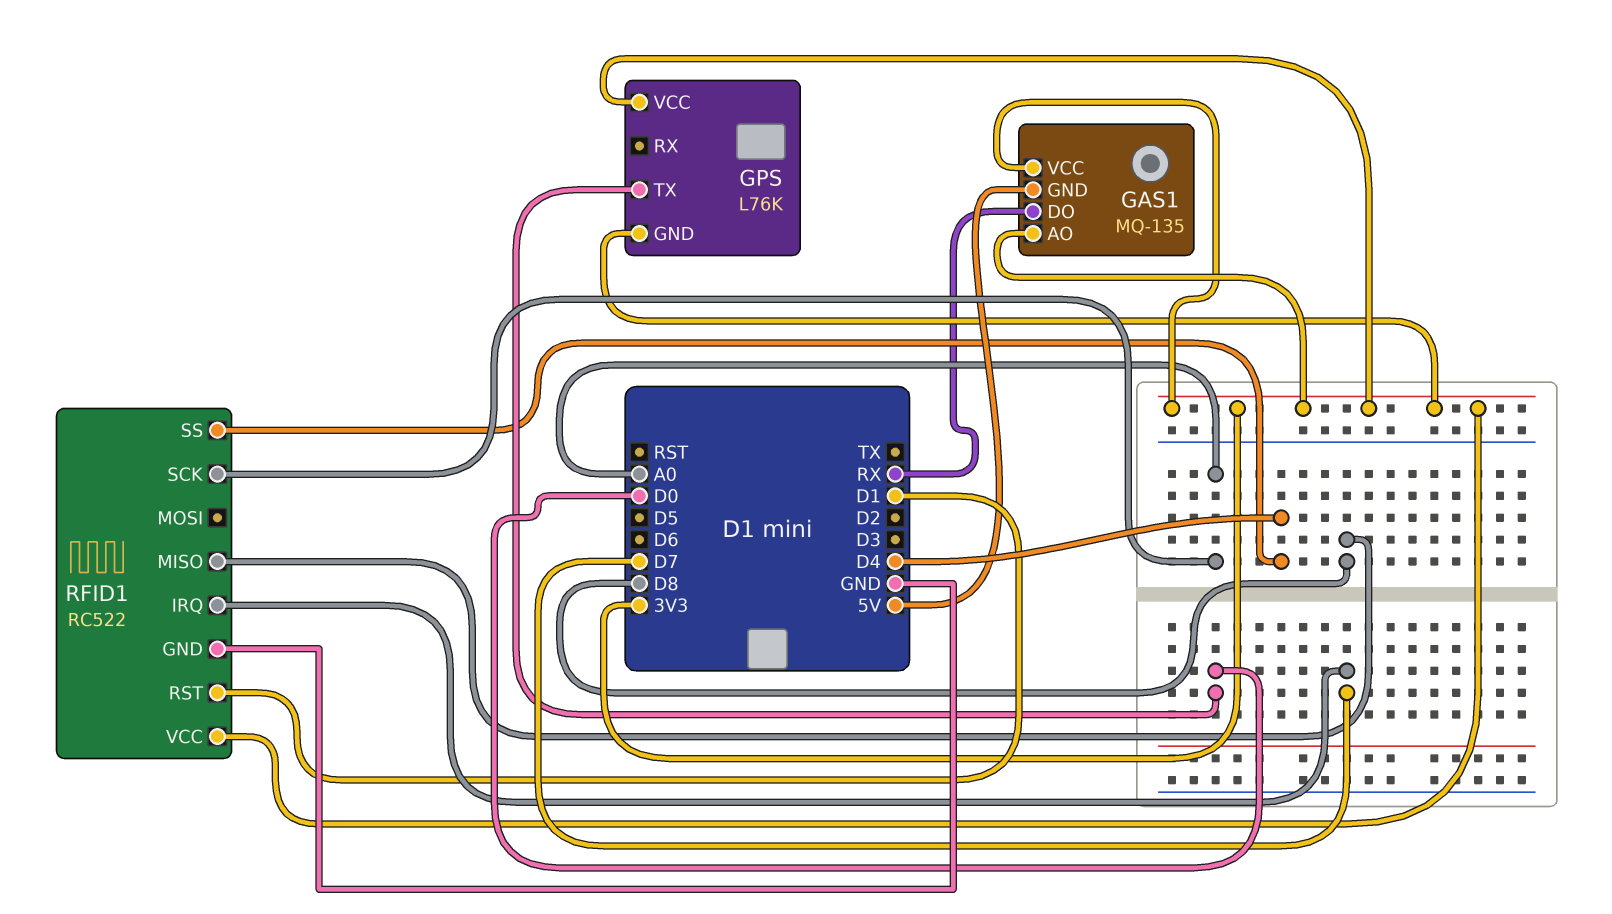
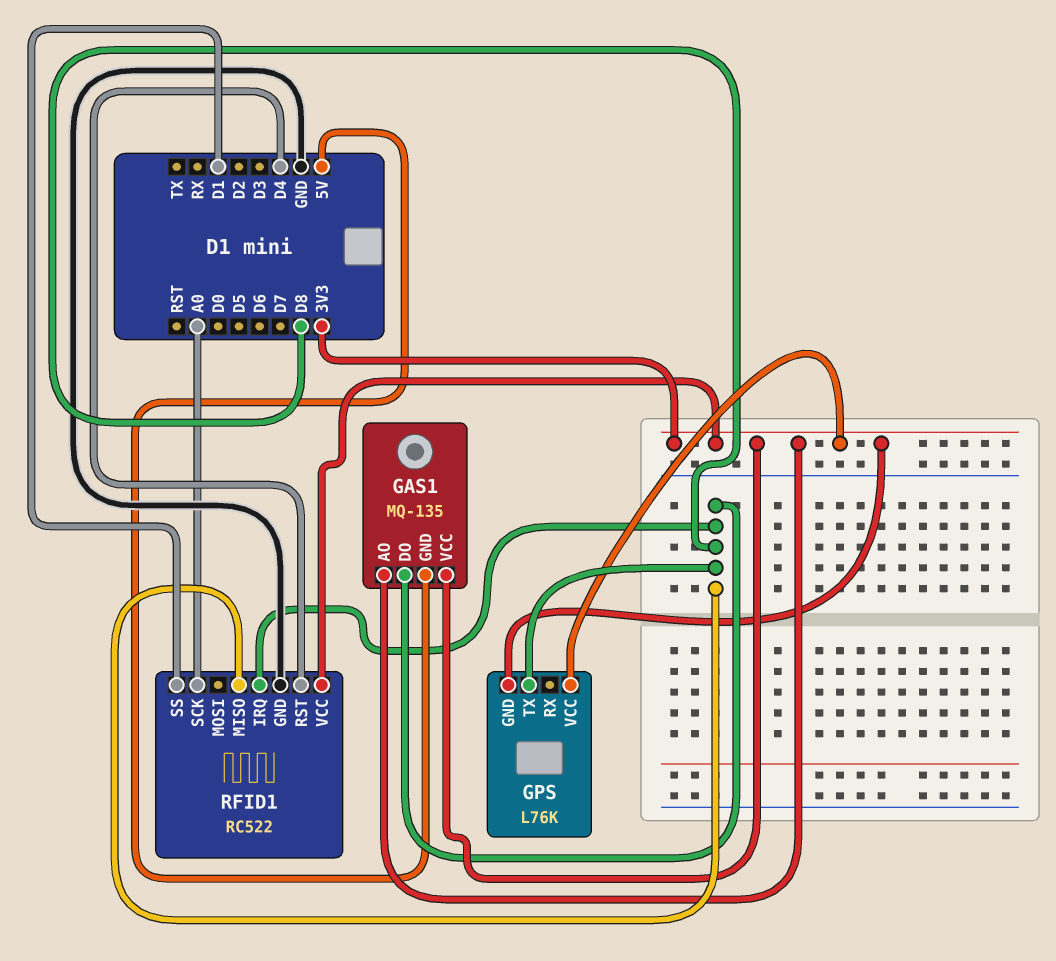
GAS1 pin DO: RX -> D8
GPS pin TX: D0 -> D8
RFID1 pin IRQ: D7 -> D8
RFID1 pin RST: D1 -> D4
RFID1 pin SS: D4 -> D1

